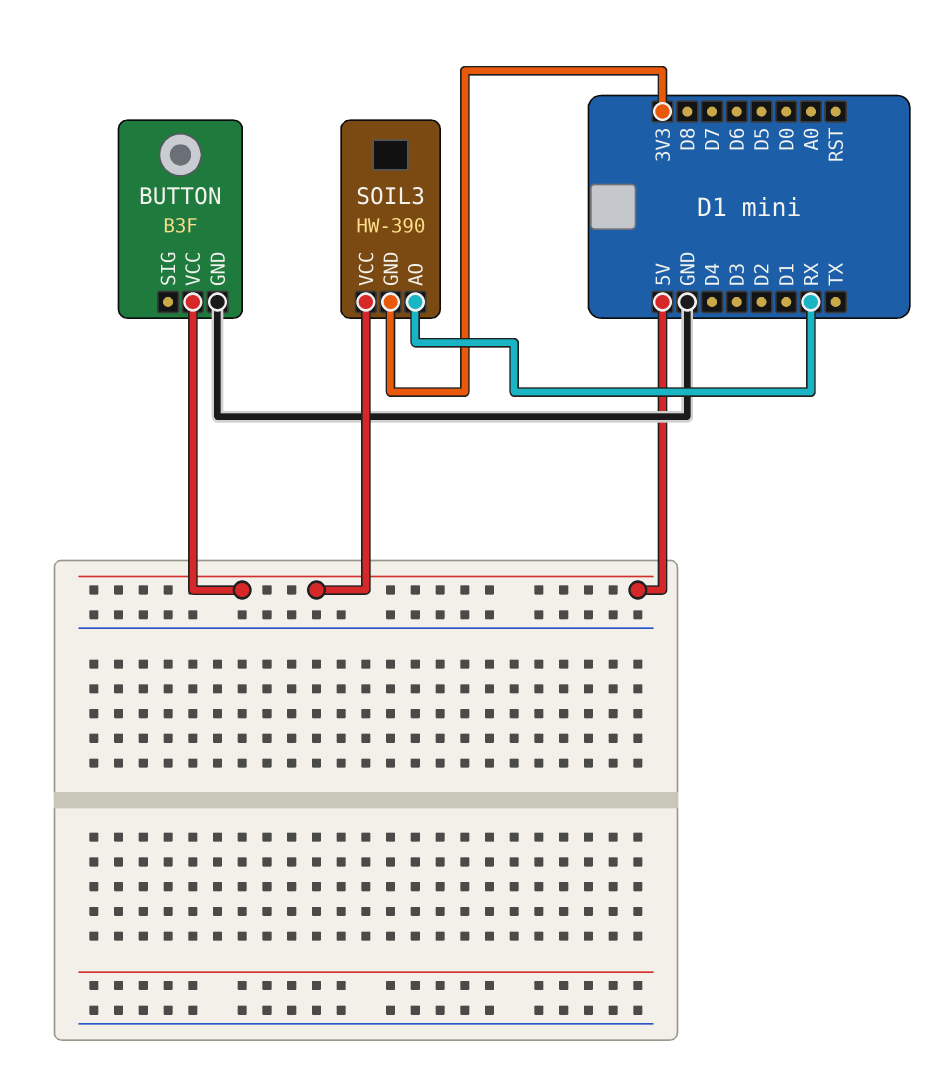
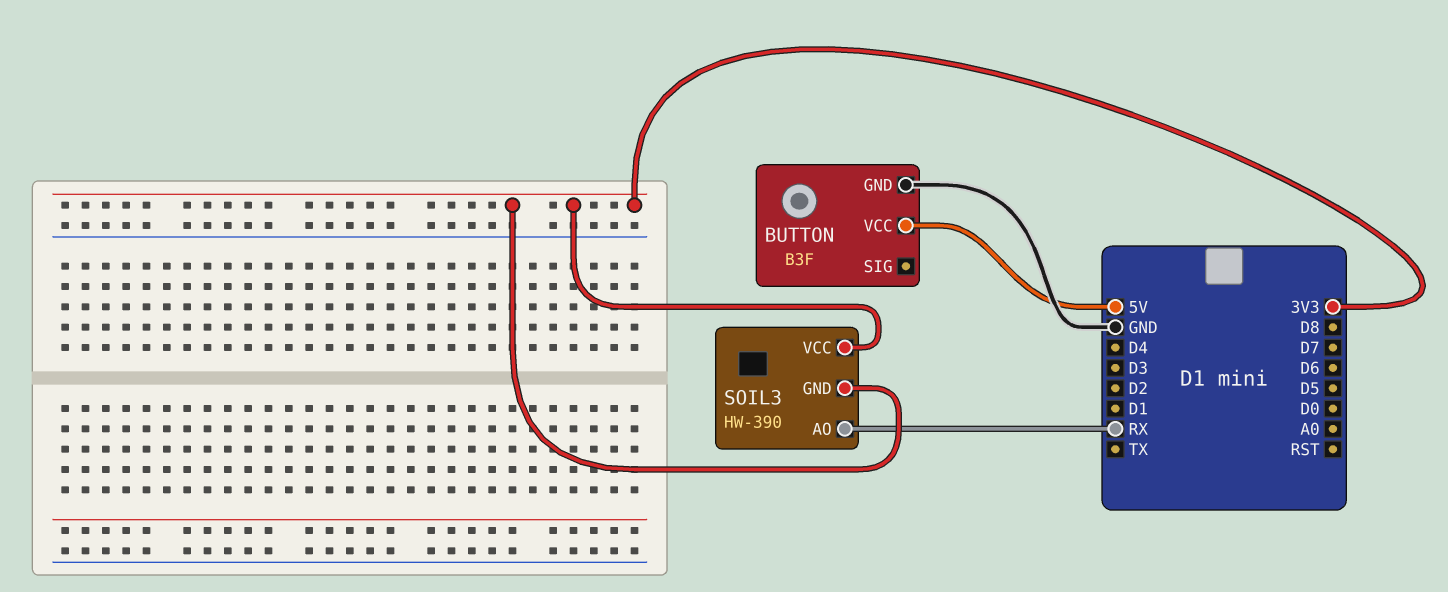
SOIL3 pin VCC: 5V -> 3V3

